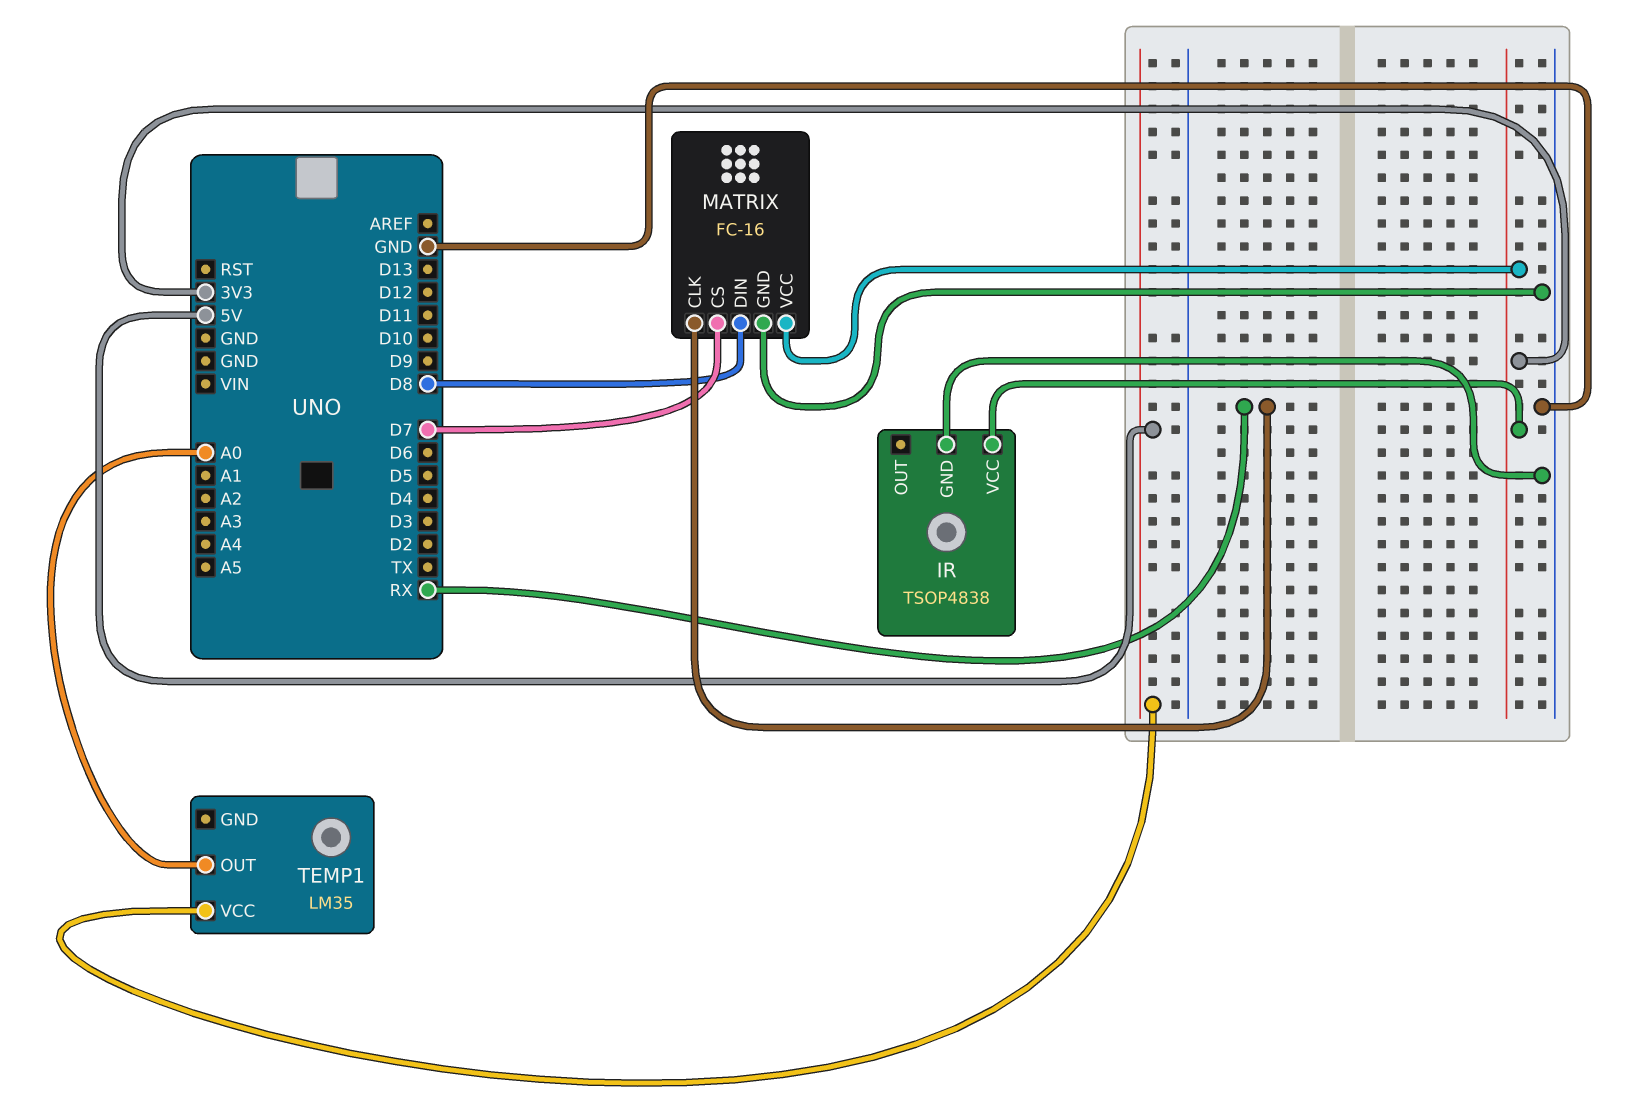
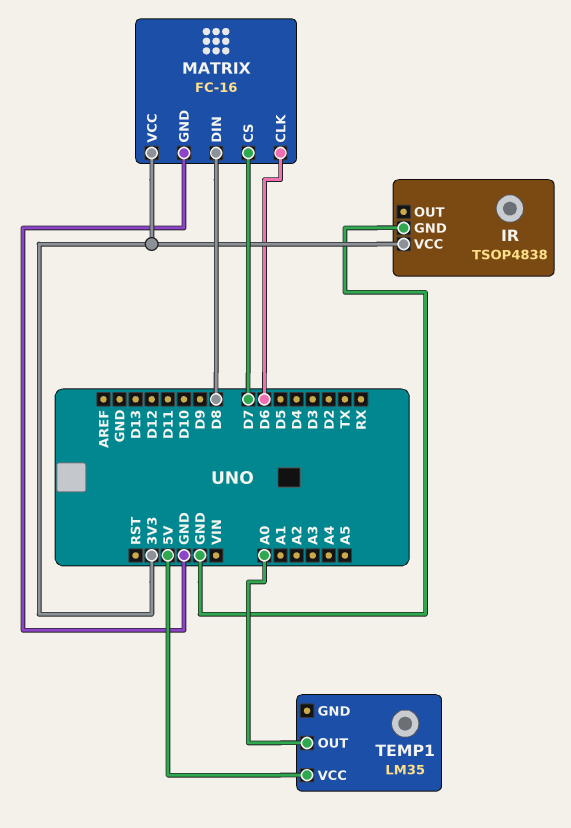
MATRIX pin CLK: RX -> D6

